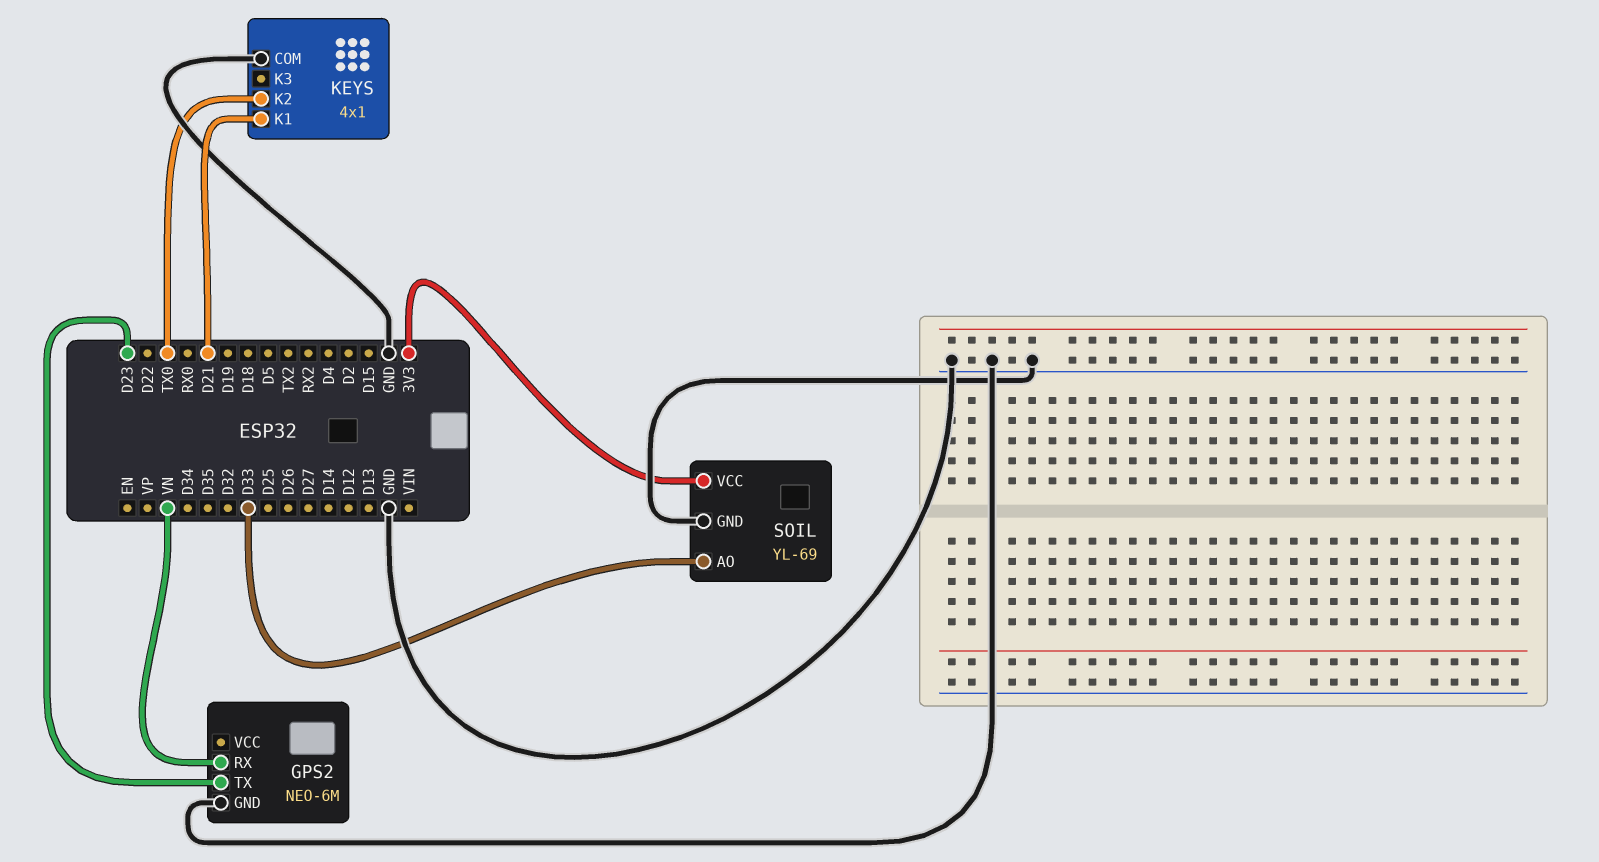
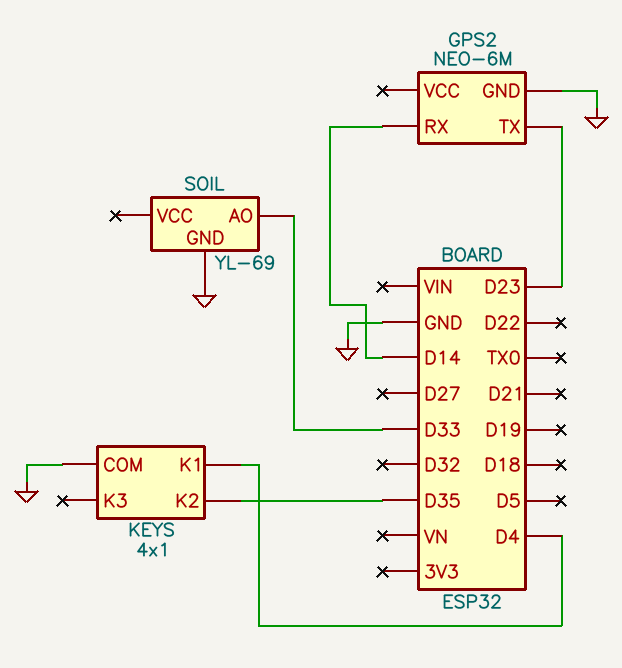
GPS2 pin RX: VN -> D14
KEYS pin K1: D21 -> D4
KEYS pin K2: TX0 -> D35
SOIL pin VCC: 3V3 -> none

